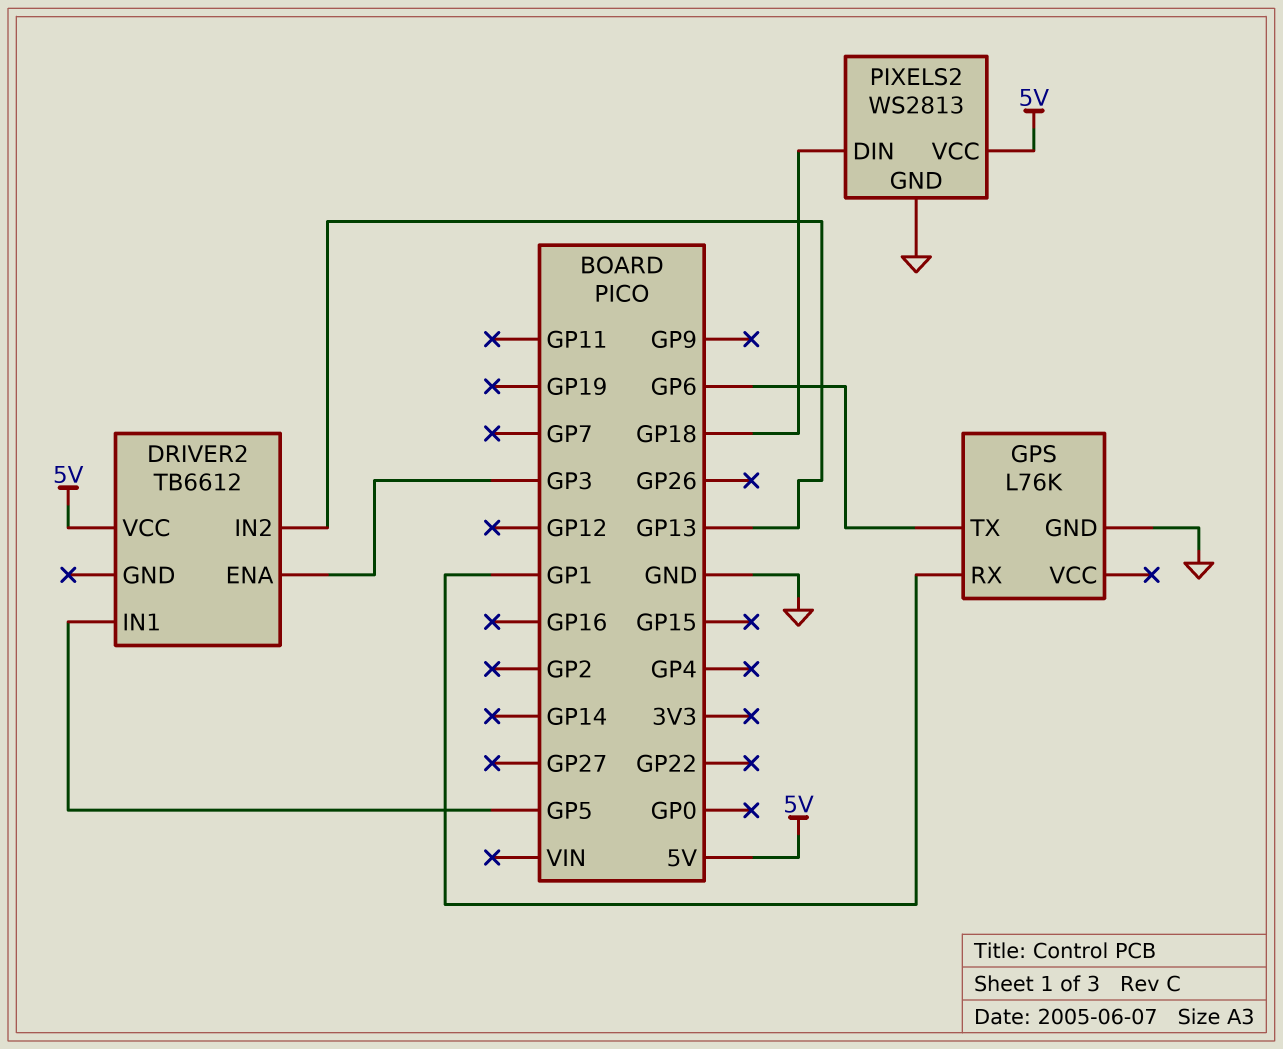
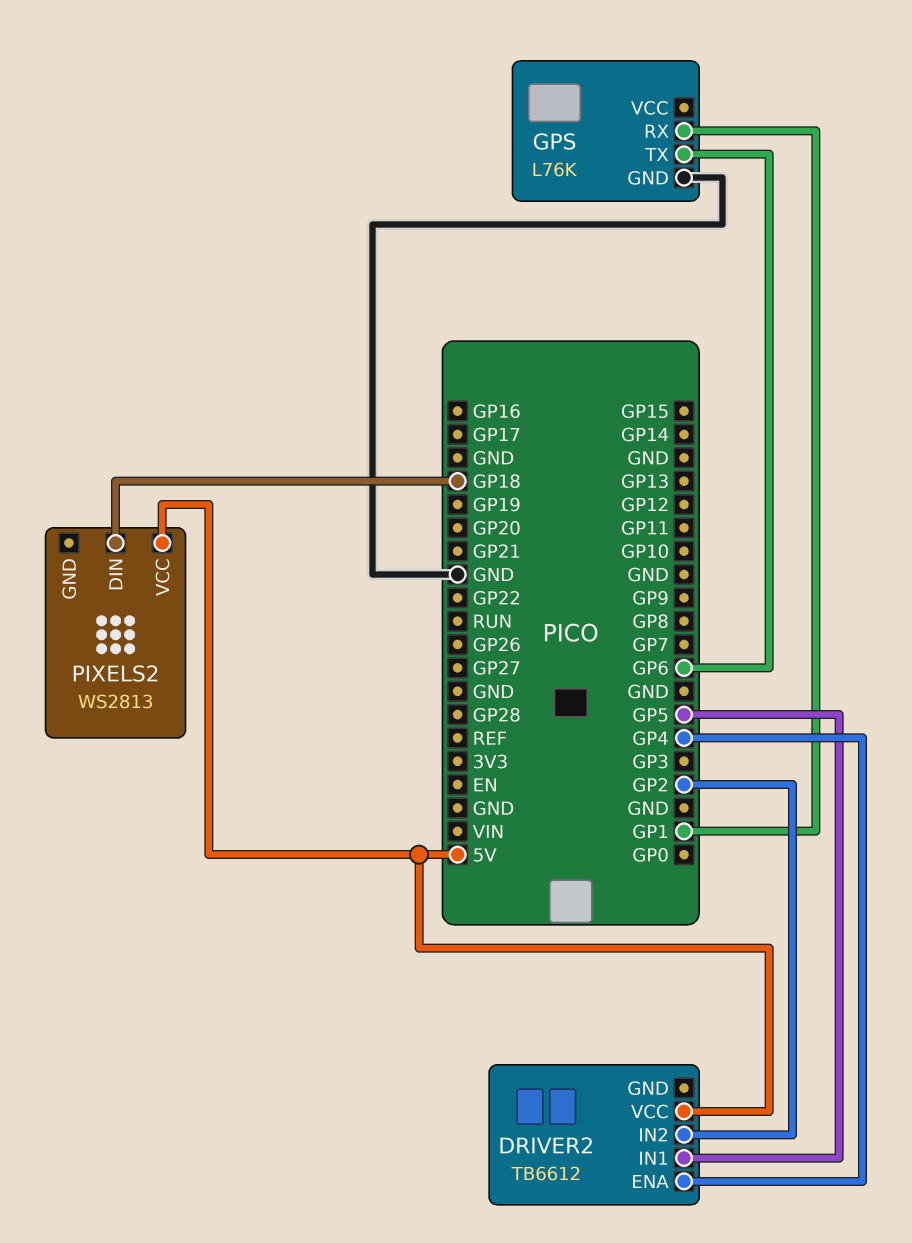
DRIVER2 pin ENA: GP3 -> GP4
DRIVER2 pin IN2: GP13 -> GP2
PIXELS2 pin GND: GND -> none

